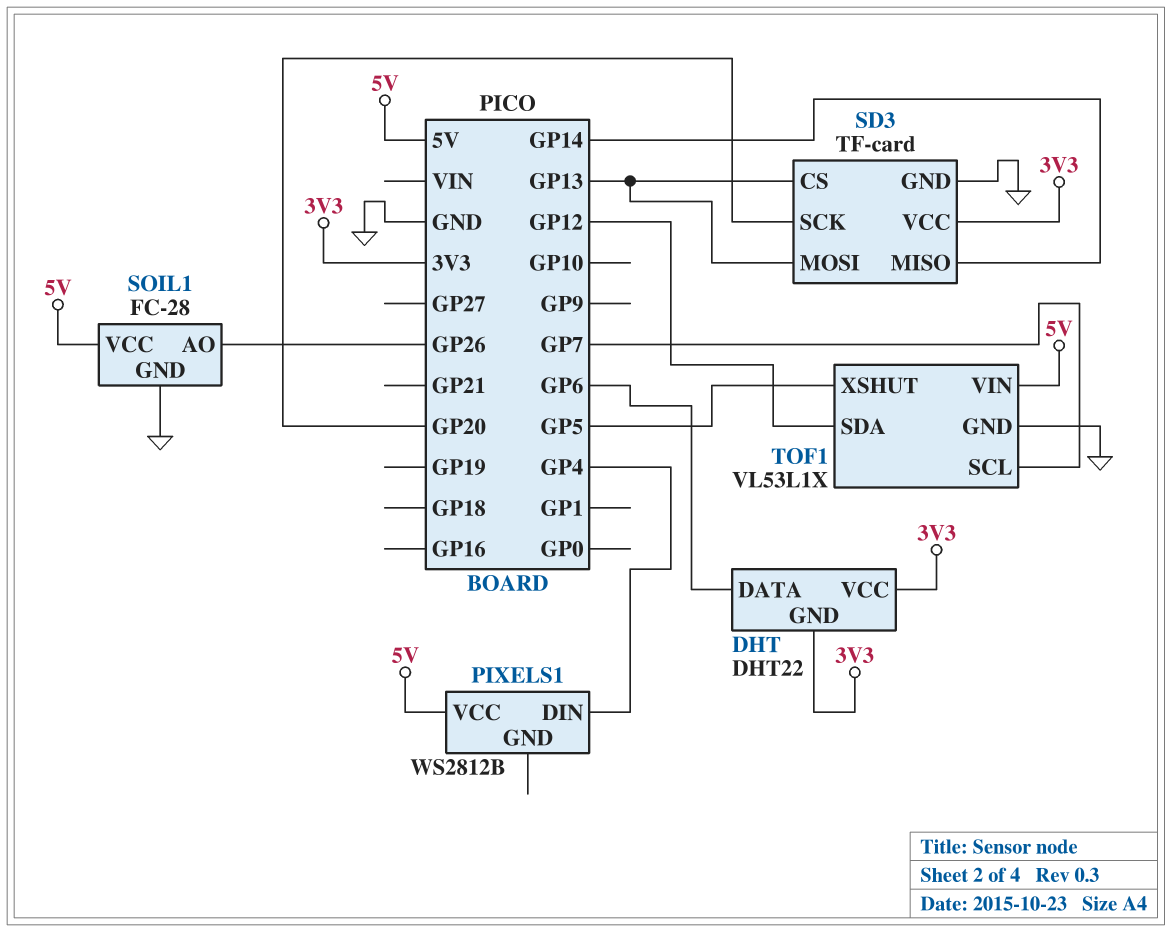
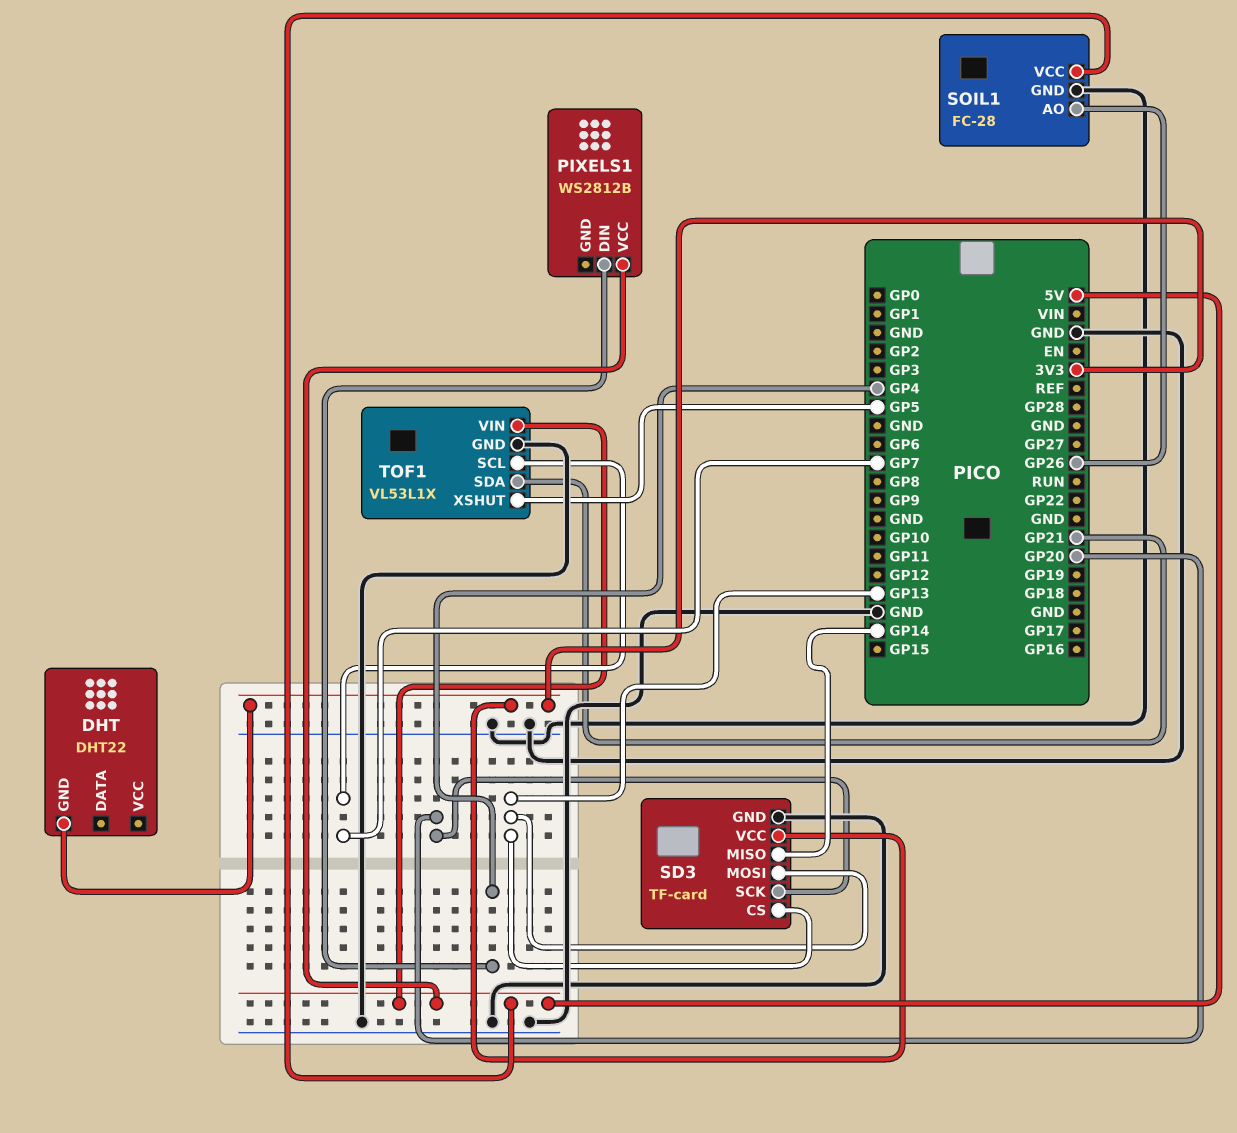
DHT pin DATA: GP6 -> none
DHT pin VCC: 3V3 -> none
TOF1 pin SDA: GP12 -> GP21

